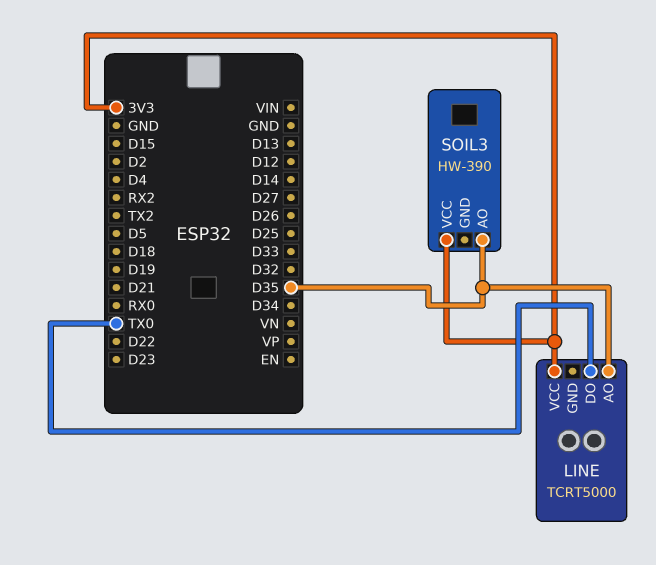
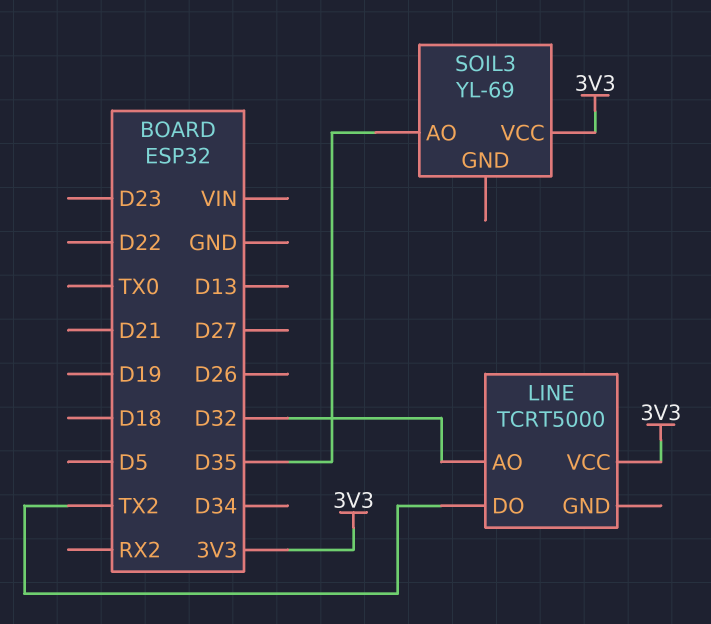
LINE pin AO: D35 -> D32
LINE pin DO: TX0 -> TX2
SOIL3: HW-390 -> YL-69

